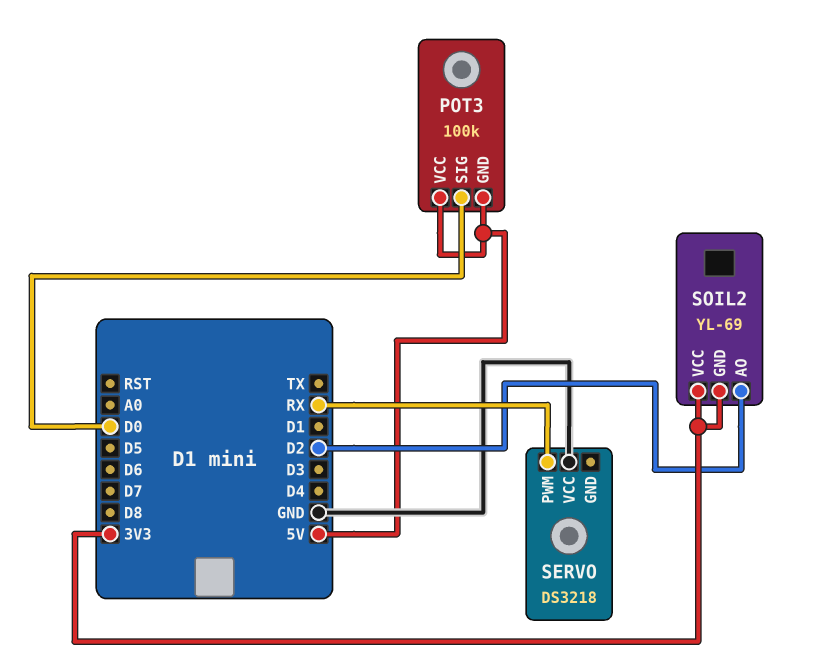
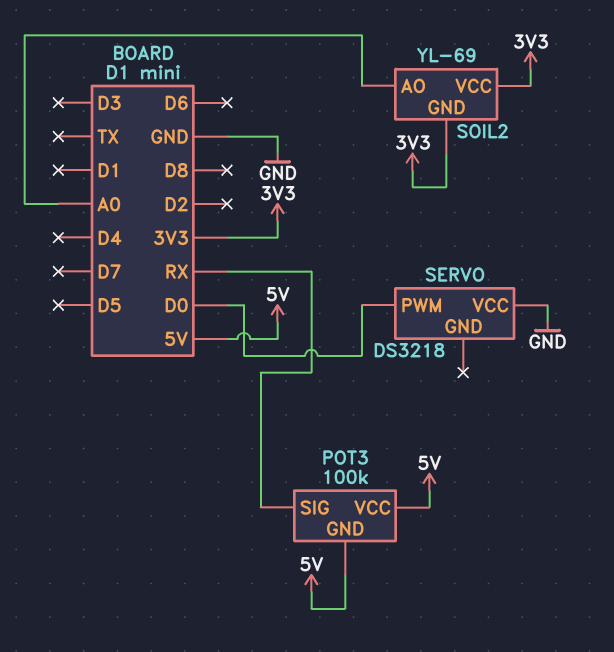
POT3 pin SIG: D0 -> RX
SERVO pin PWM: RX -> D0
SOIL2 pin AO: D2 -> A0

